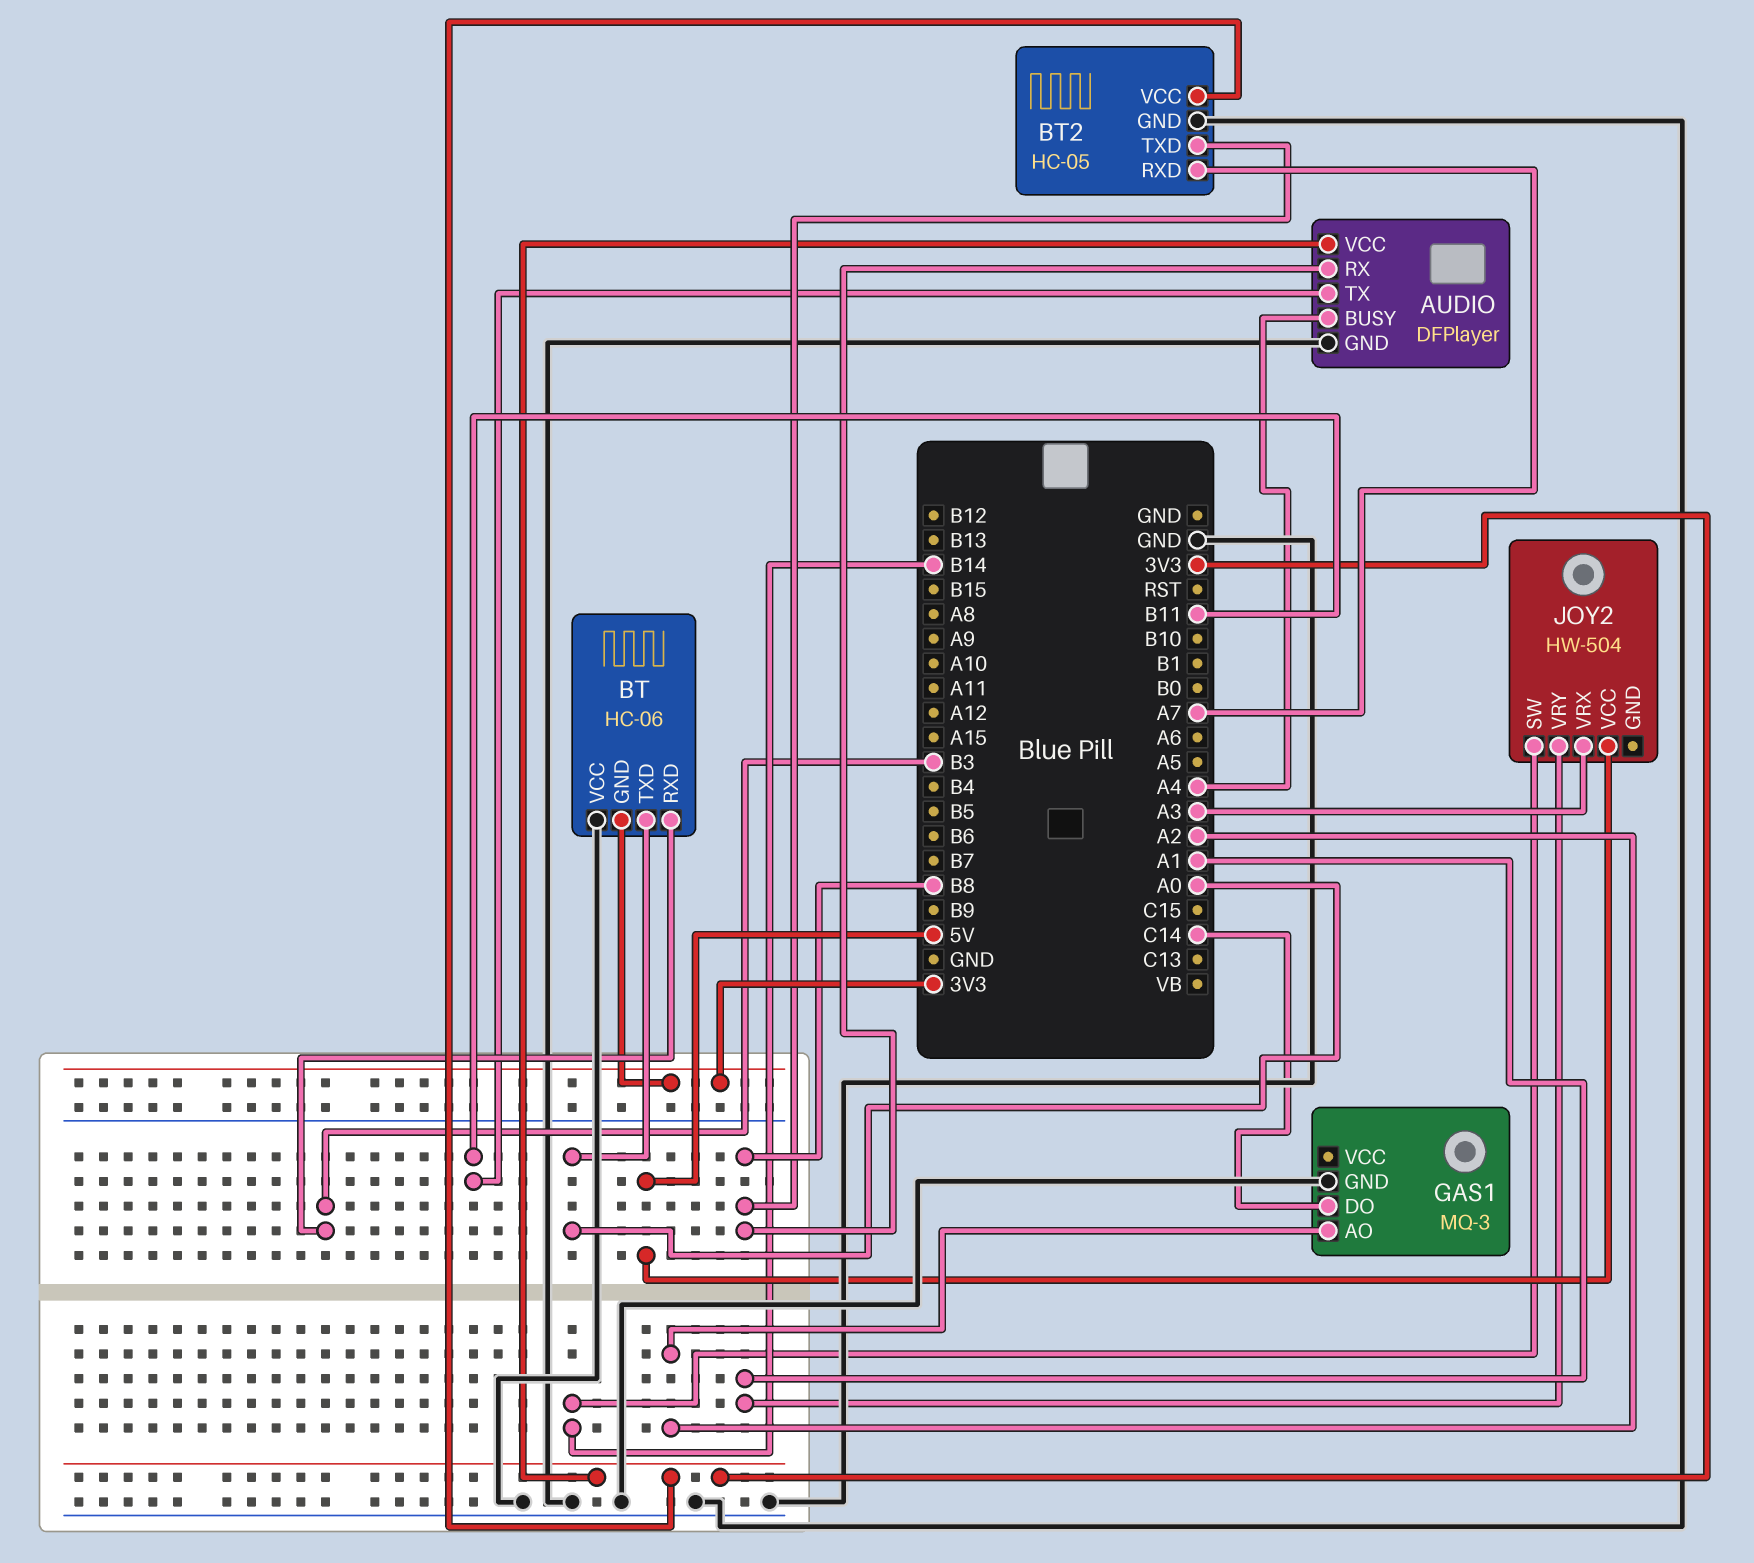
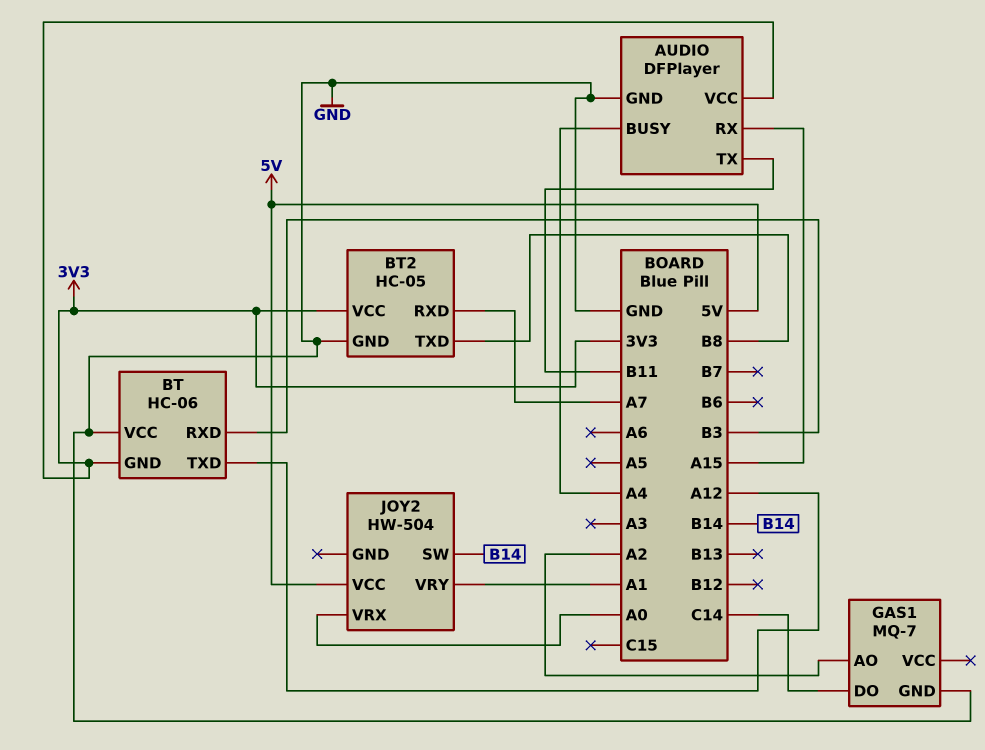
AUDIO pin RX: B8 -> A15
BT pin TXD: A0 -> A12
GAS1: MQ-3 -> MQ-7
JOY2 pin VRX: A3 -> A0

